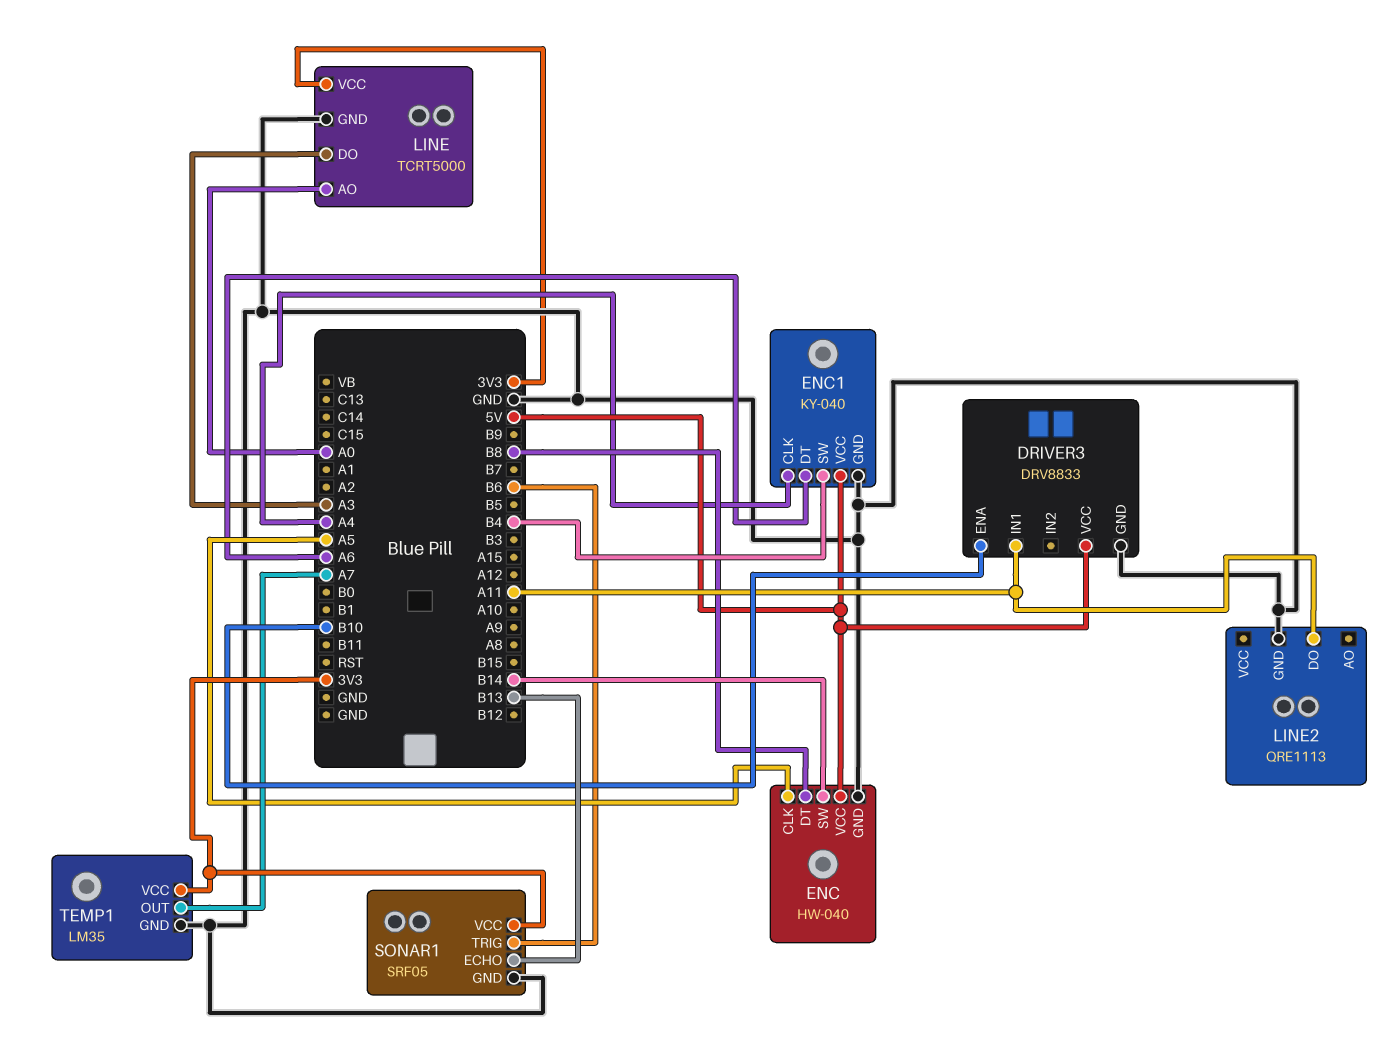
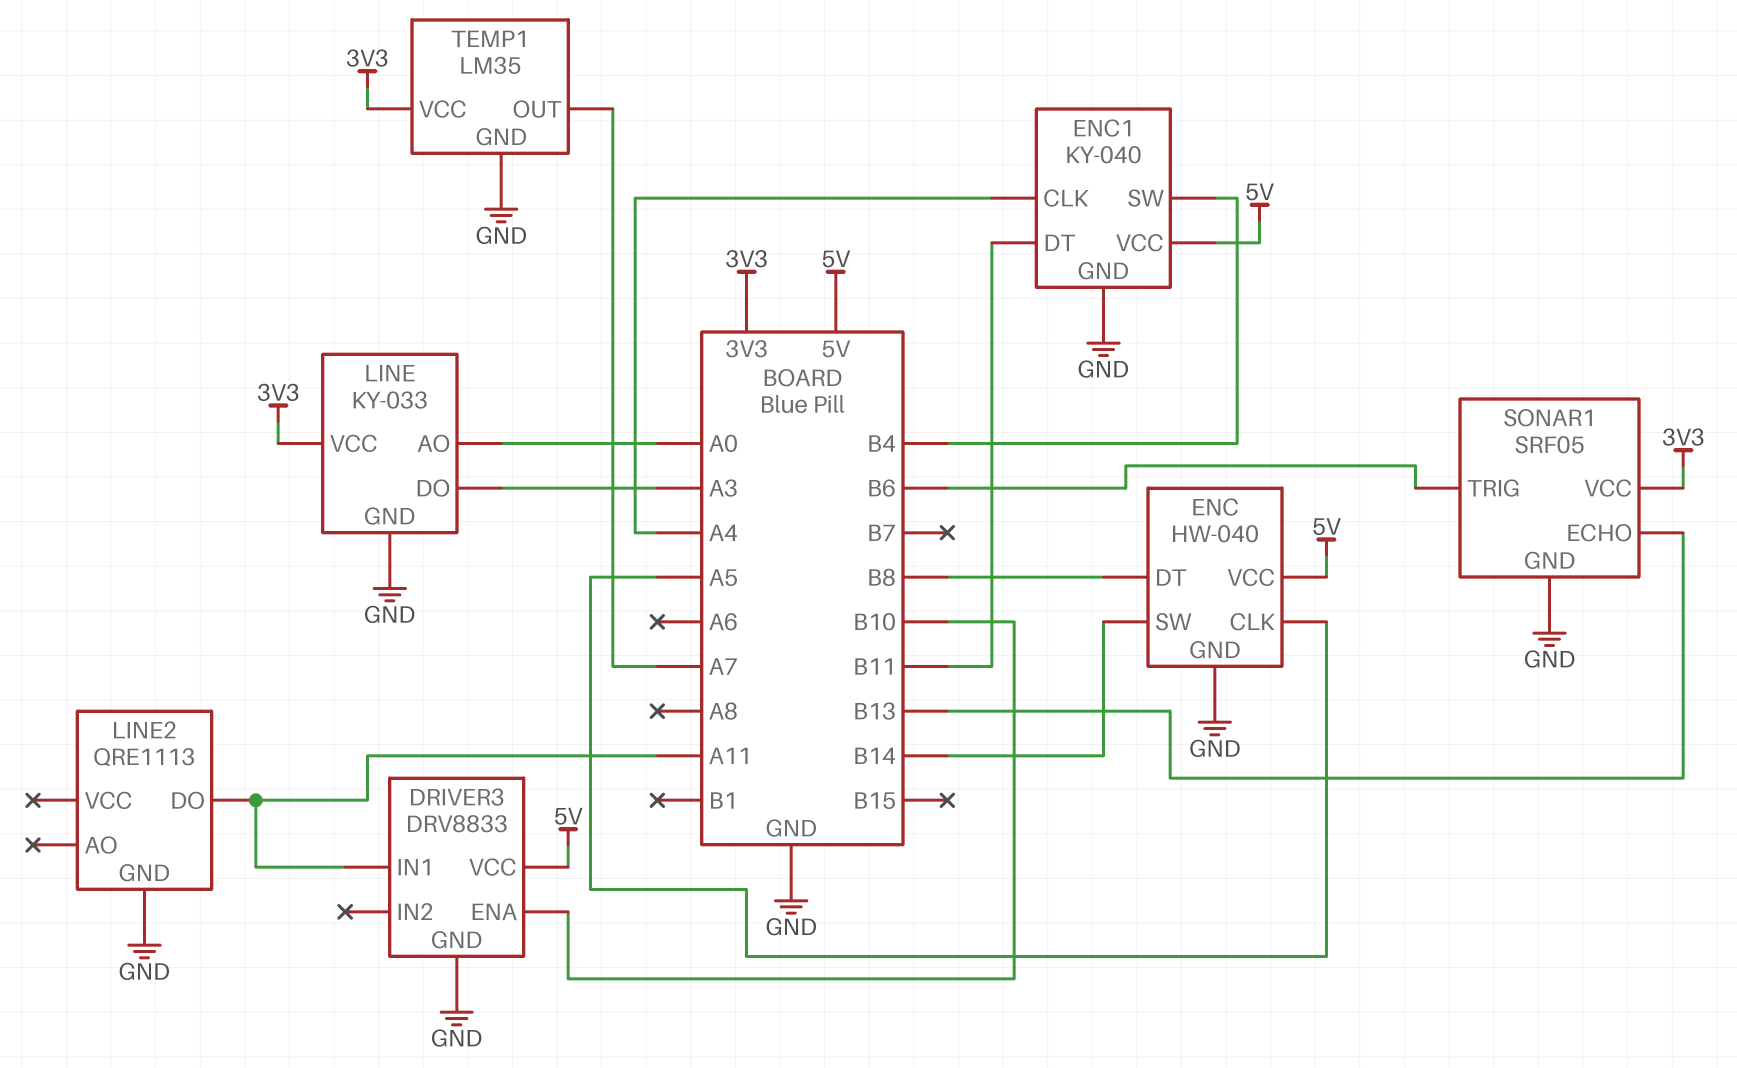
ENC1 pin DT: A6 -> B11
LINE: TCRT5000 -> KY-033

